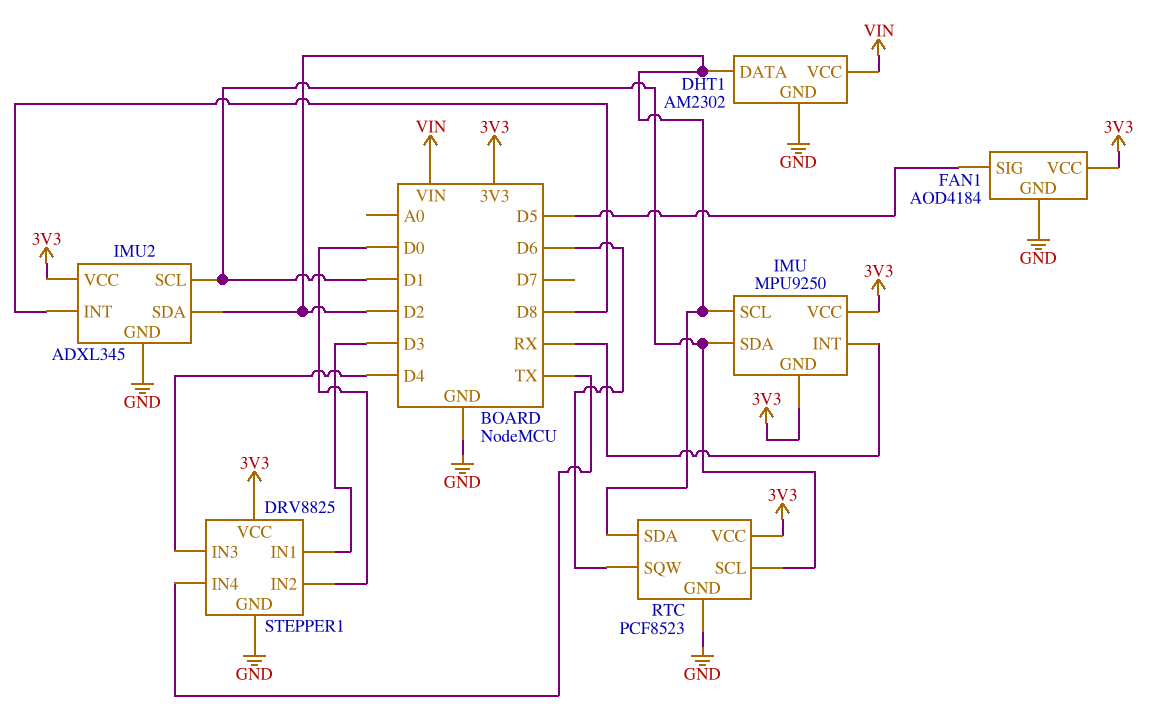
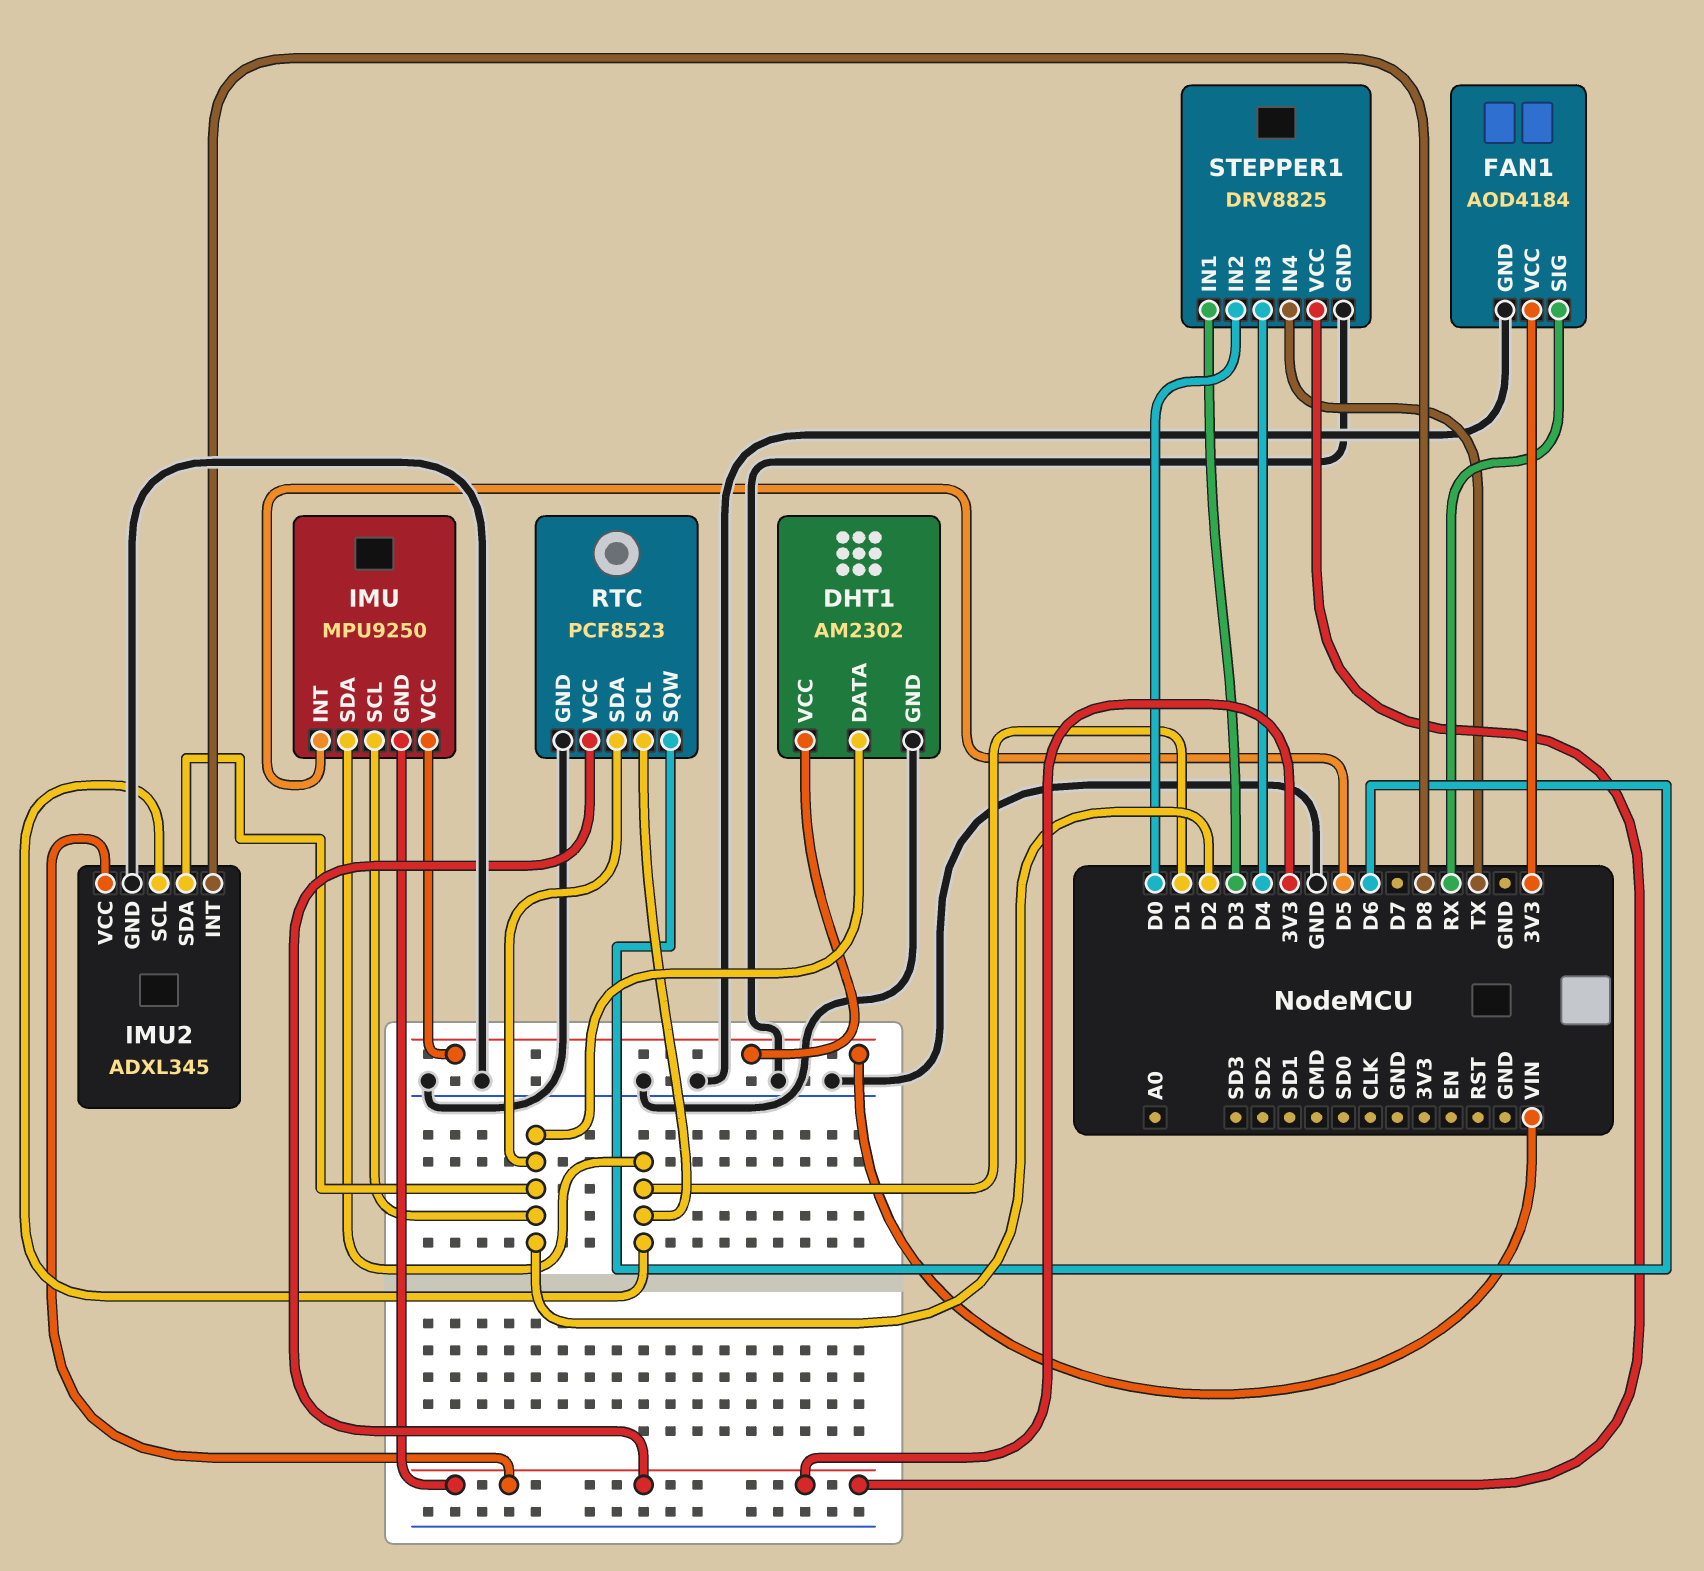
FAN1 pin SIG: D5 -> RX
IMU pin INT: RX -> D5
IMU pin VCC: 3V3 -> VIN

